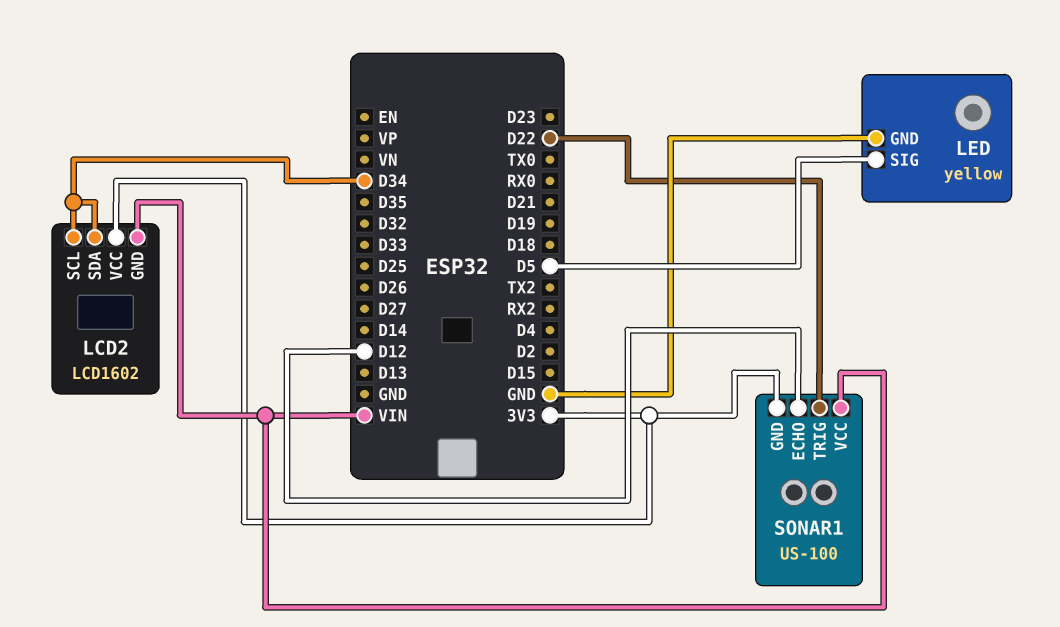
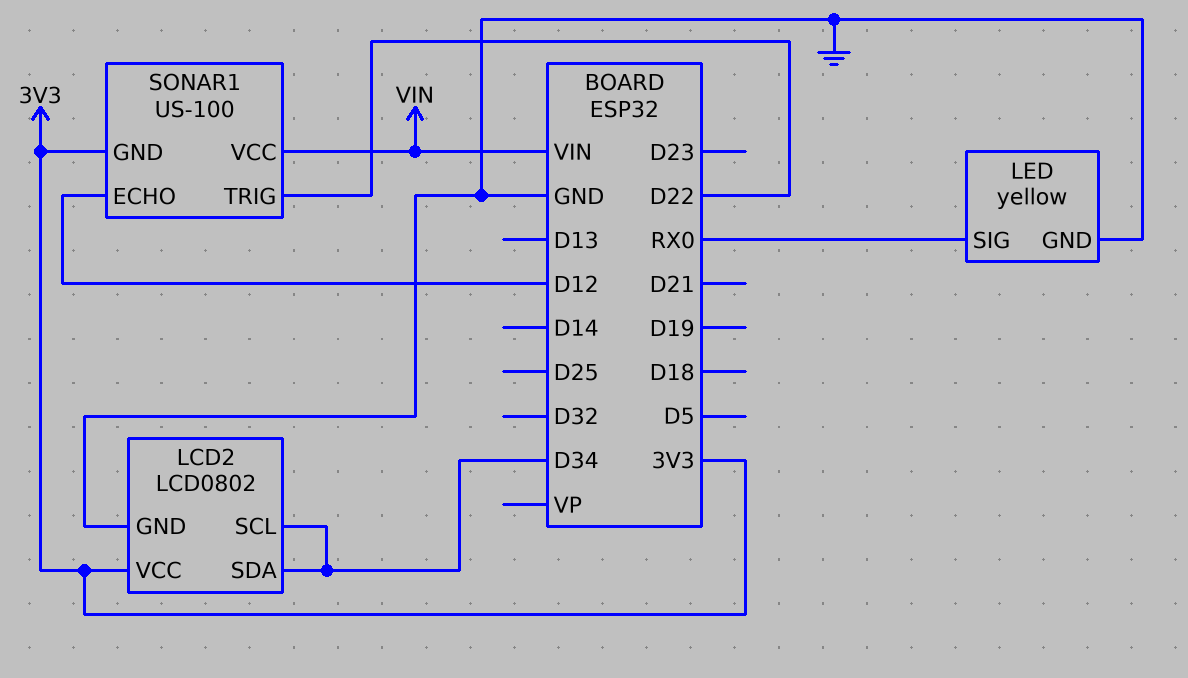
LCD2: LCD1602 -> LCD0802
LCD2 pin GND: VIN -> GND
LED pin SIG: D5 -> RX0

